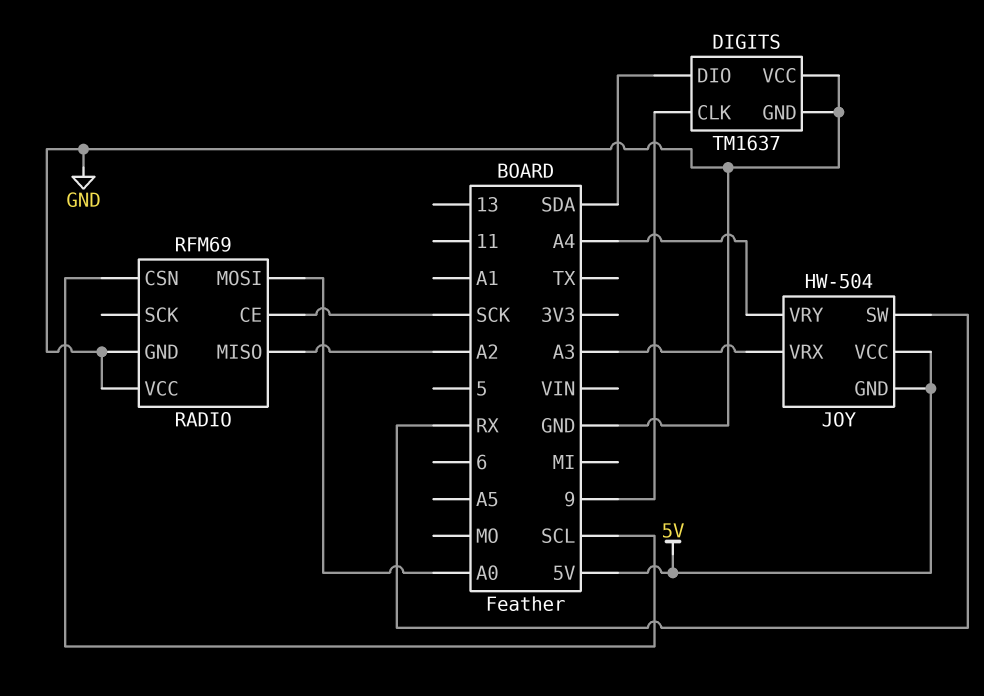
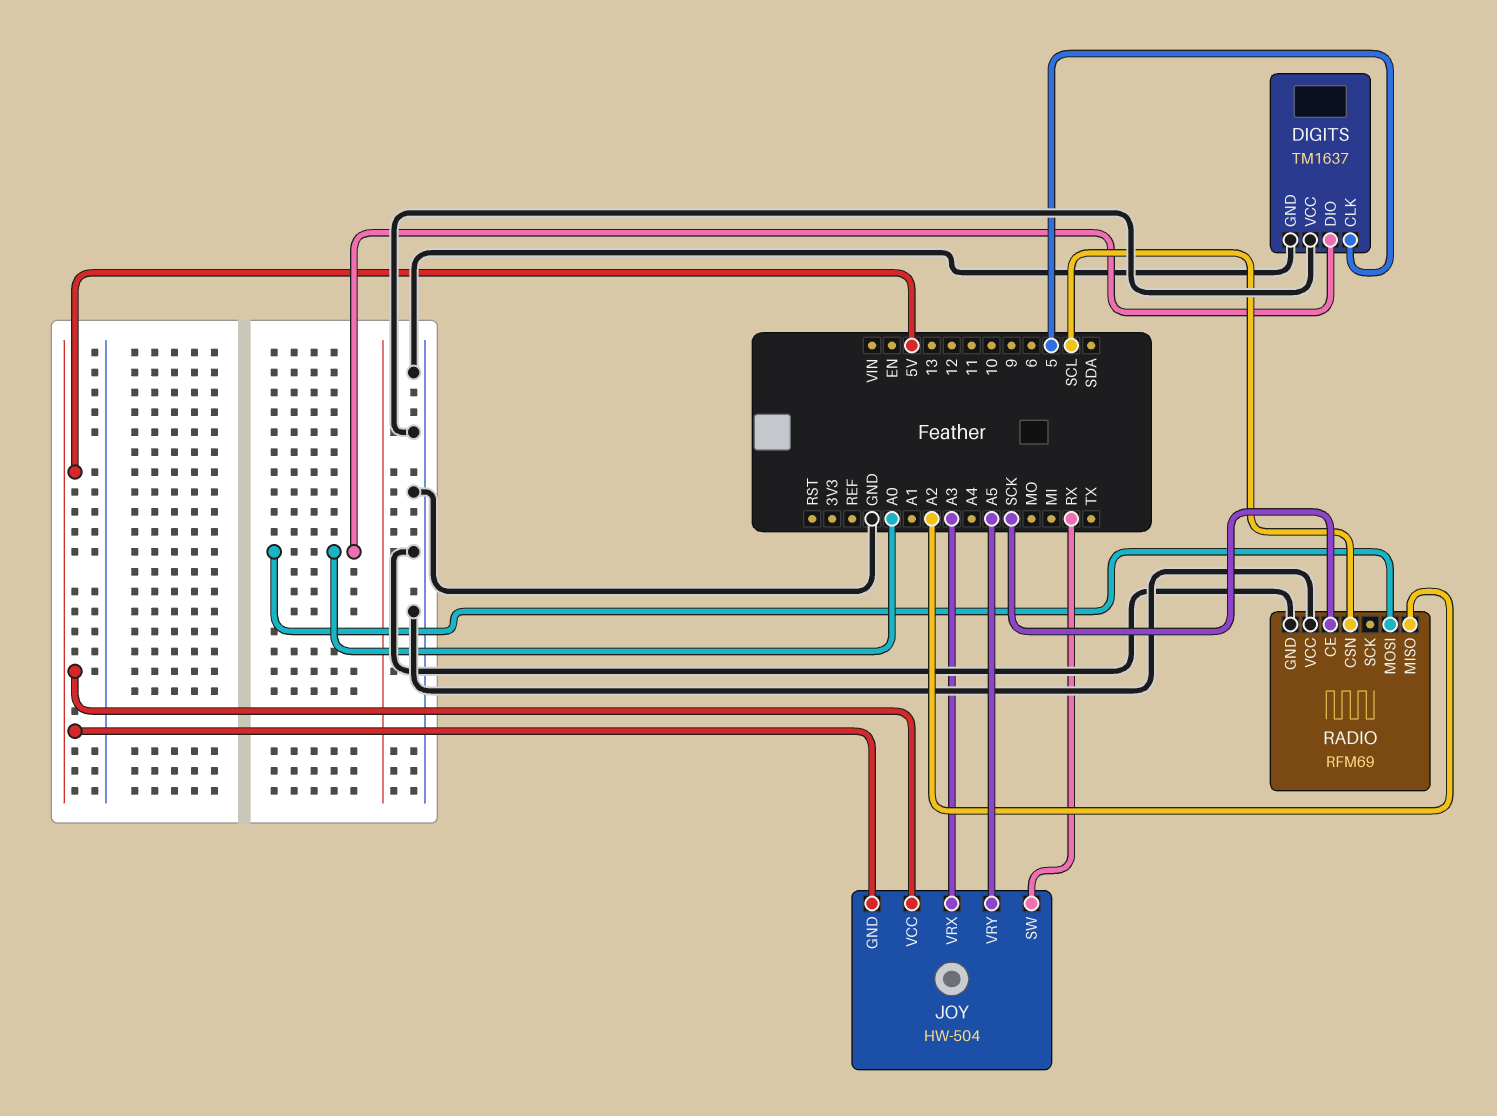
DIGITS pin CLK: 9 -> 5
DIGITS pin DIO: SDA -> A0
JOY pin VRY: A4 -> A5

